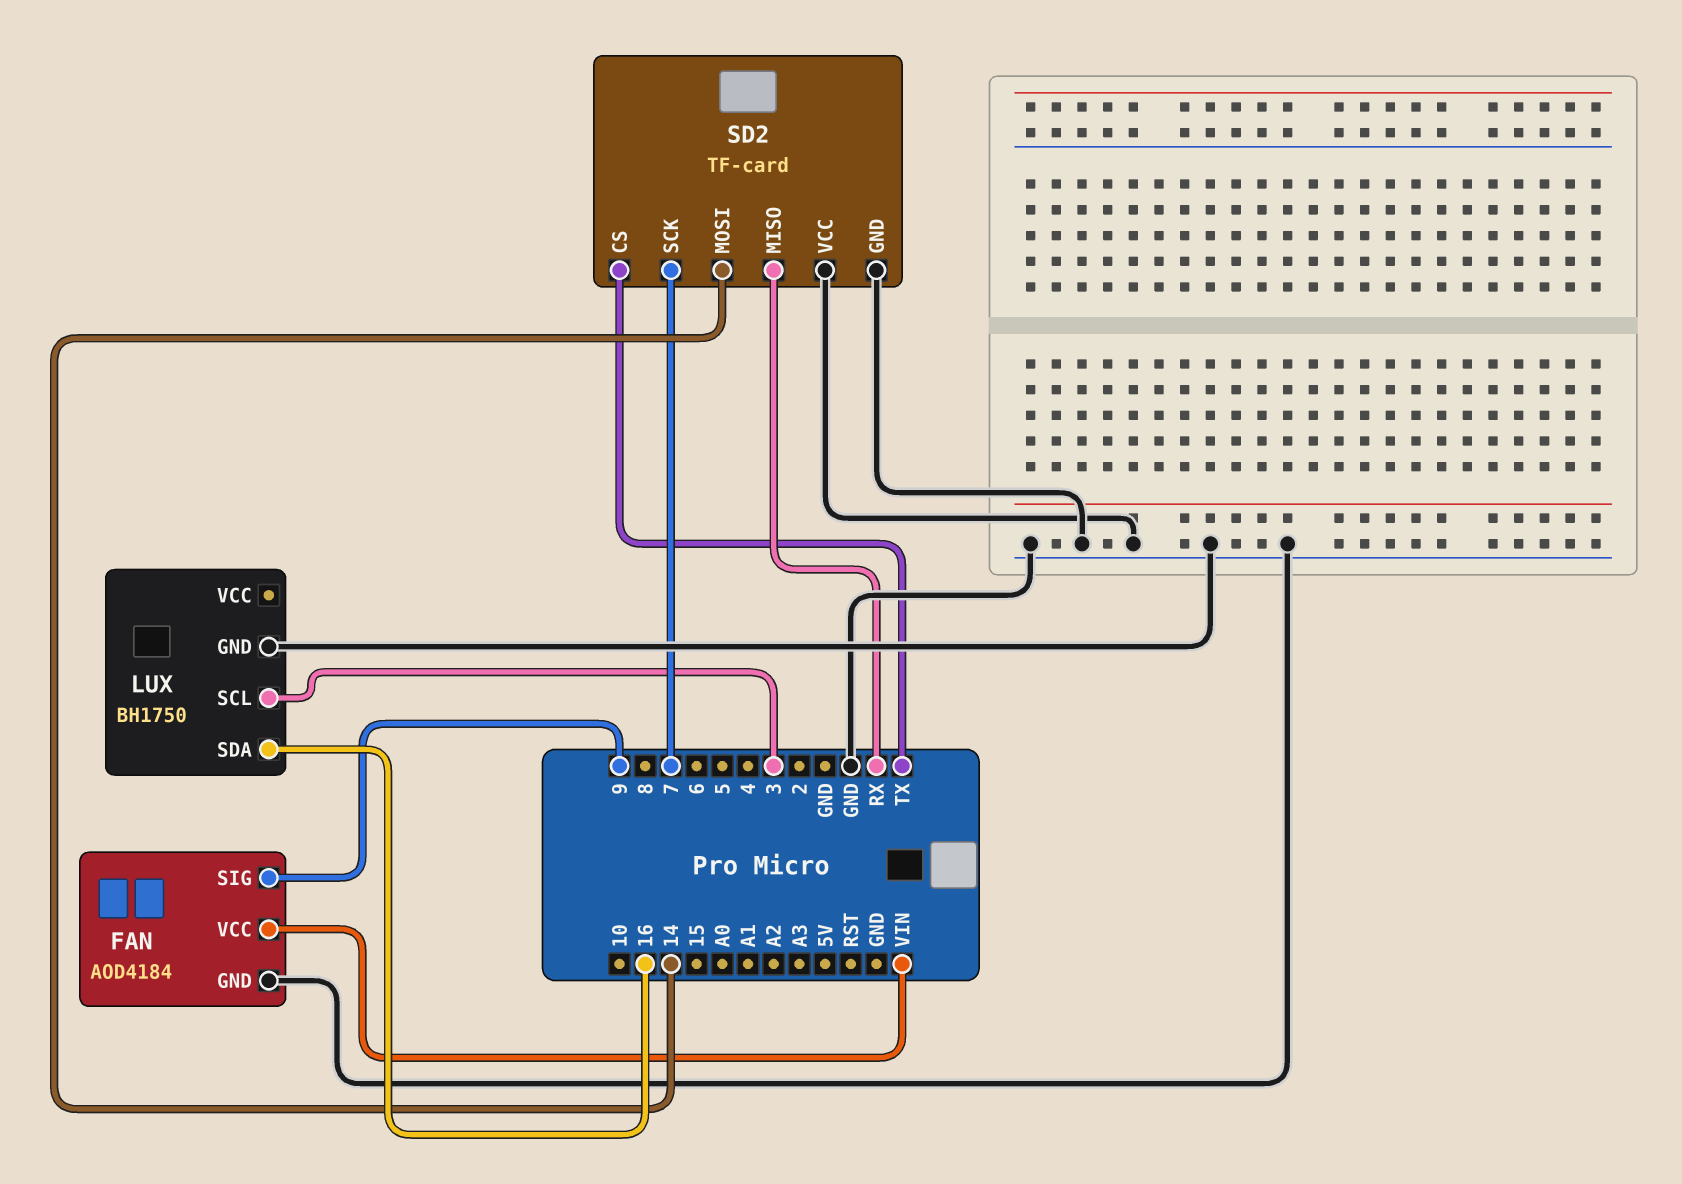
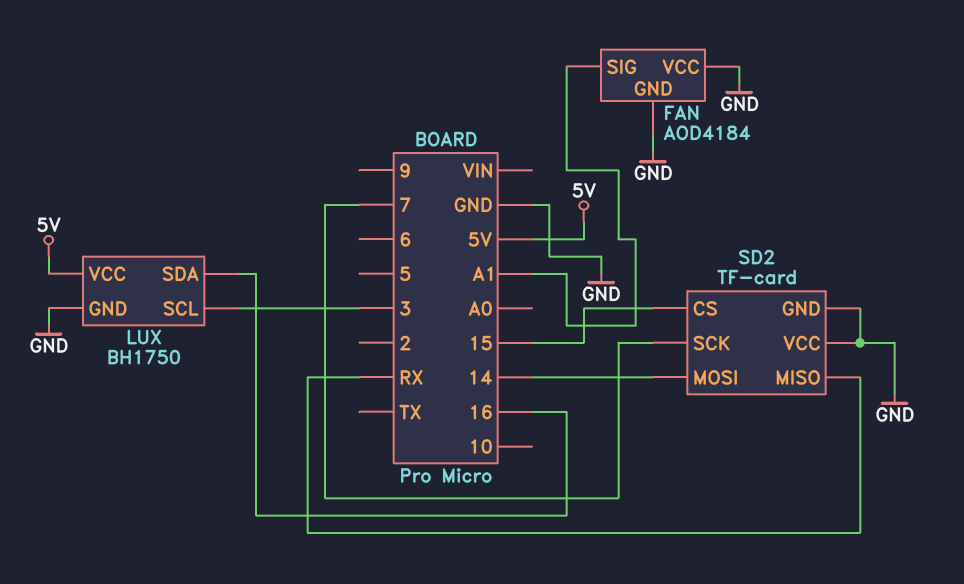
FAN pin SIG: 9 -> A1
FAN pin VCC: VIN -> GND
LUX pin VCC: none -> 5V
SD2 pin CS: TX -> 15

